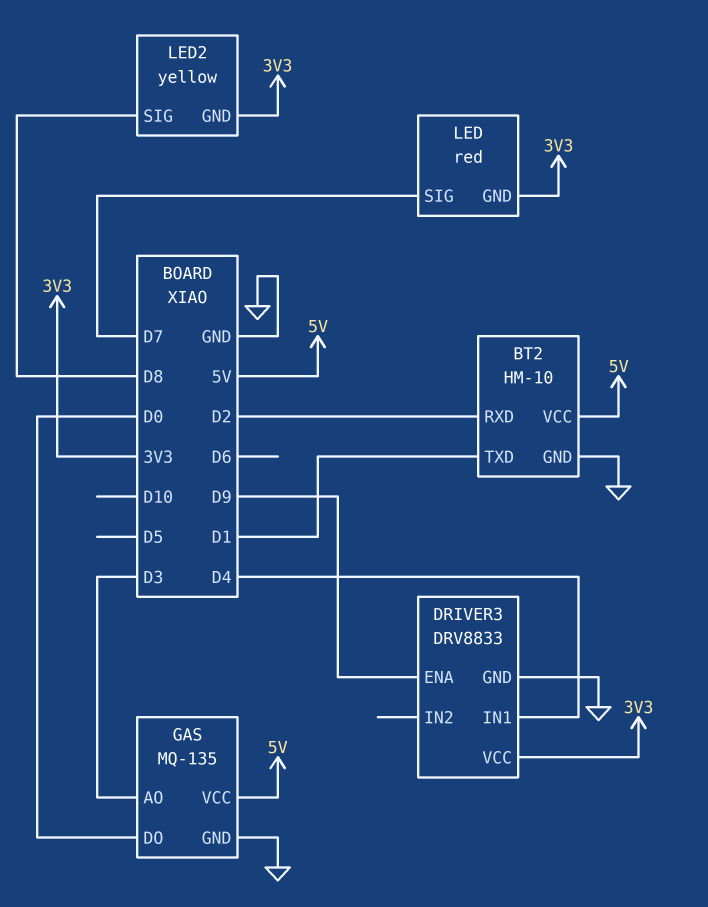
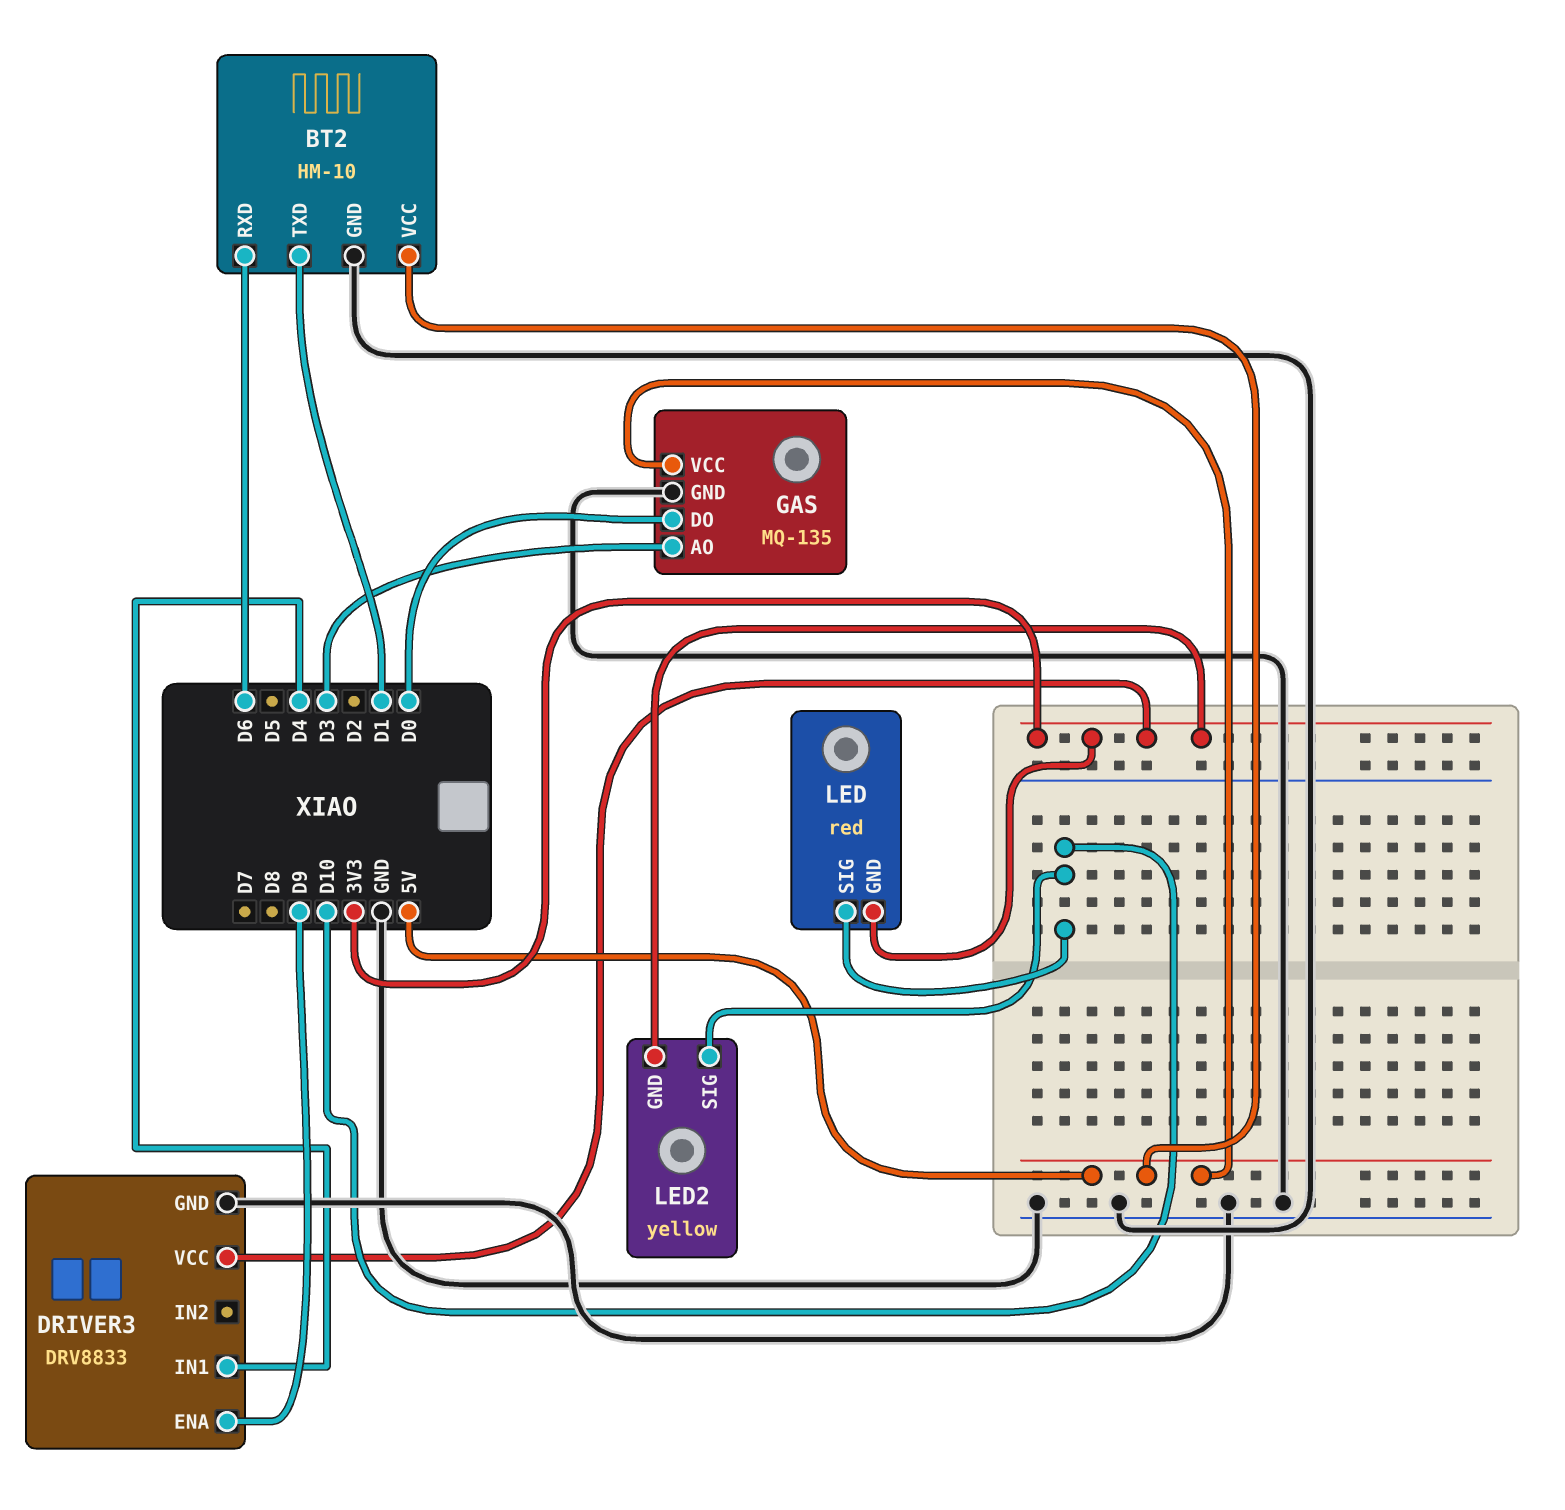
BT2 pin RXD: D2 -> D6
LED pin SIG: D7 -> D10
LED2 pin SIG: D8 -> D10

